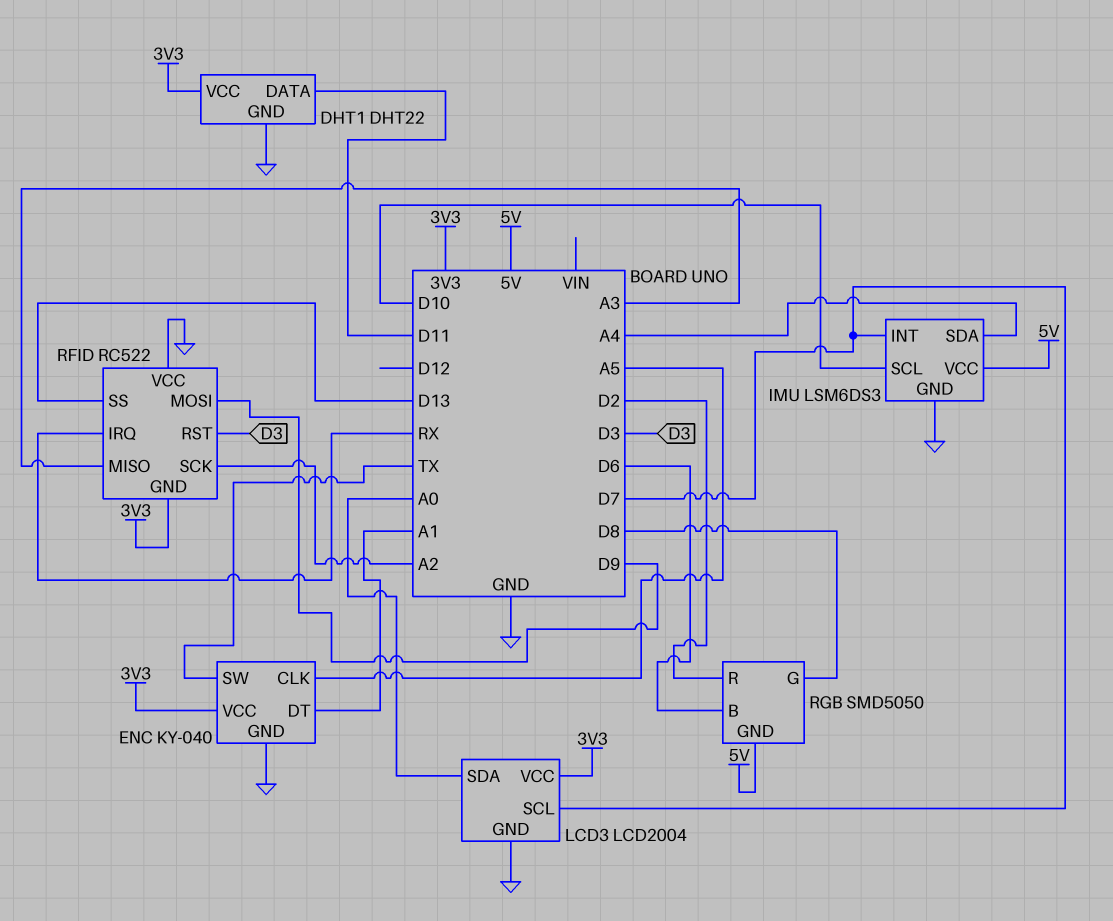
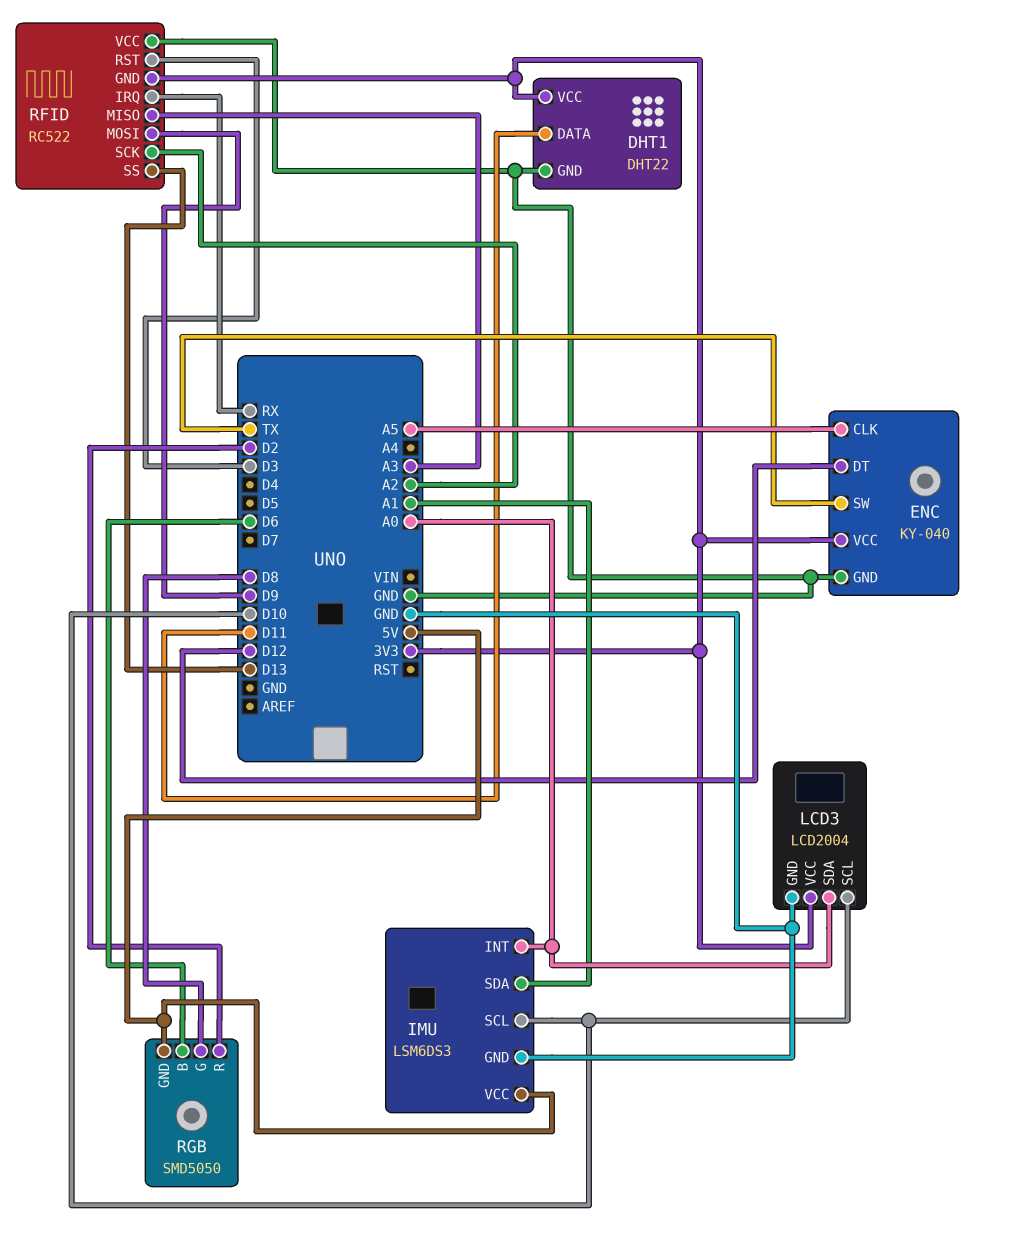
ENC pin DT: A1 -> D12
IMU pin INT: D7 -> A0
IMU pin SDA: A4 -> A1
LCD3 pin SCL: D7 -> D10

